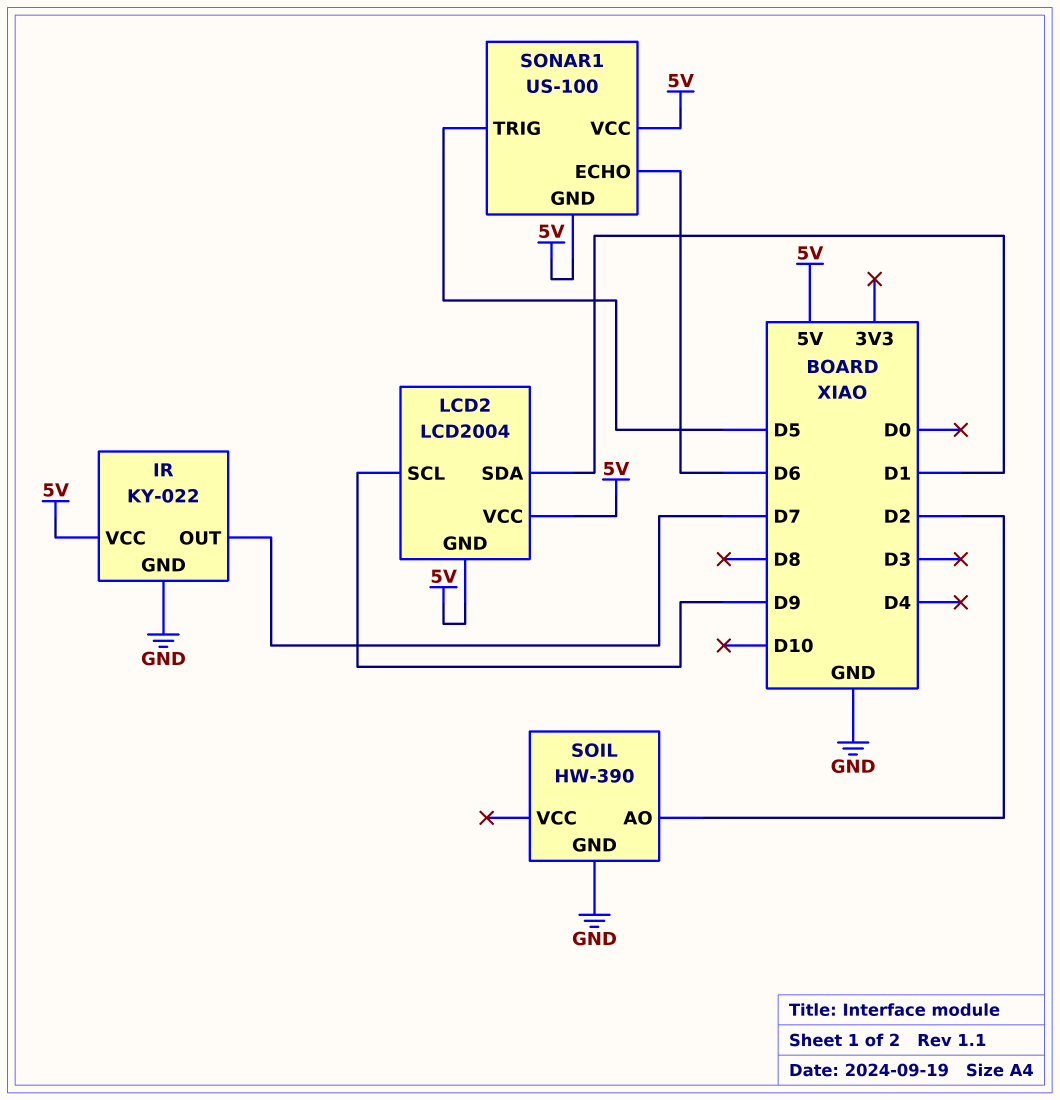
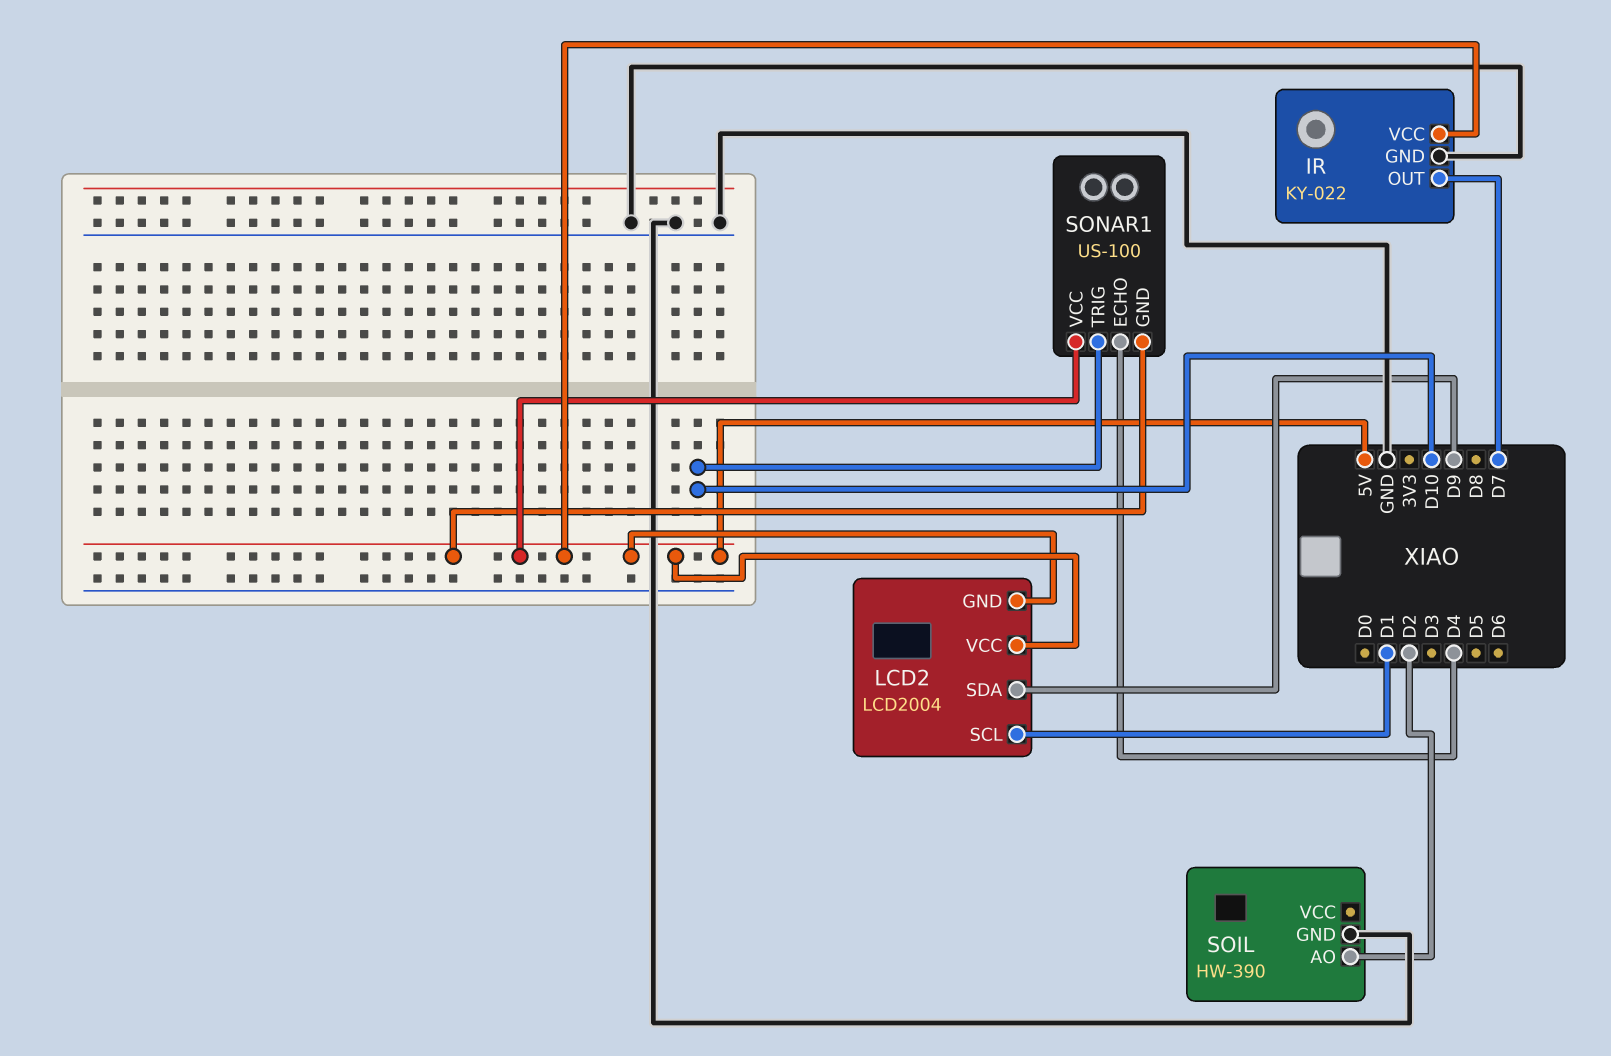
LCD2 pin SCL: D9 -> D1
LCD2 pin SDA: D1 -> D9
SONAR1 pin ECHO: D6 -> D4
SONAR1 pin TRIG: D5 -> D10

